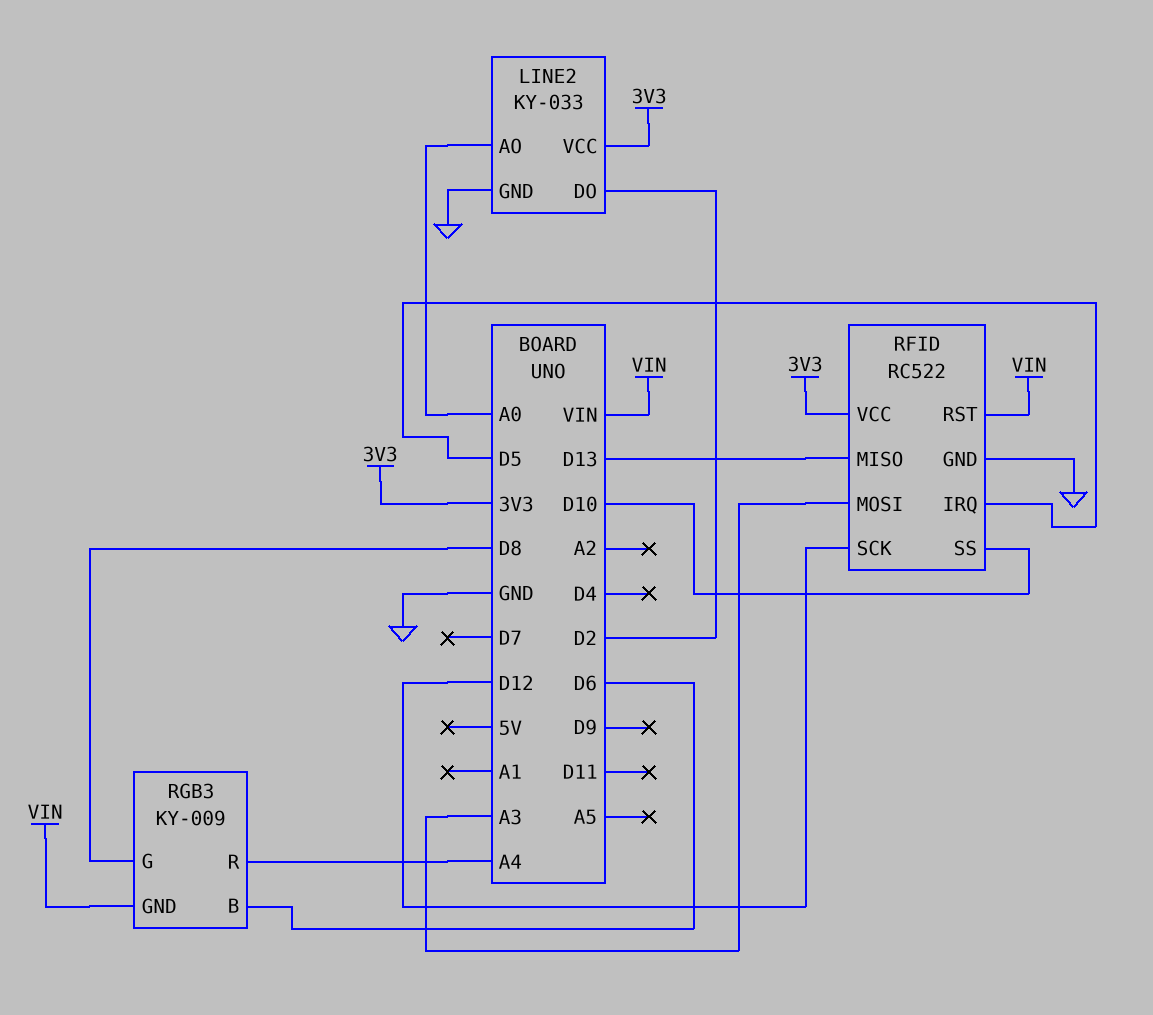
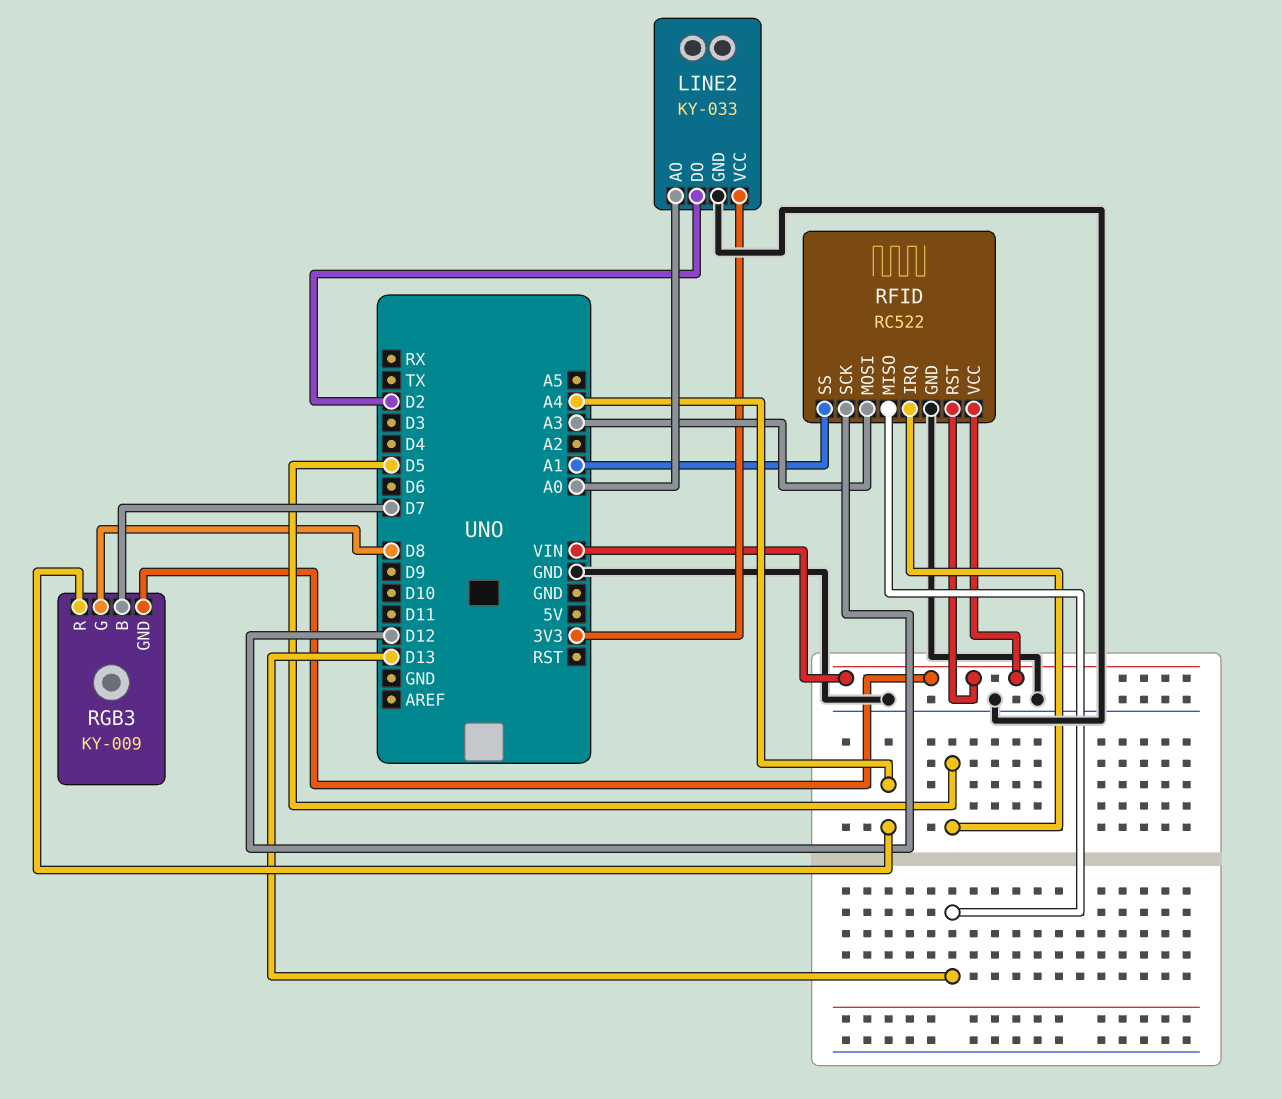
RFID pin SS: D10 -> A1
RFID pin VCC: 3V3 -> VIN
RGB3 pin B: D6 -> D7

